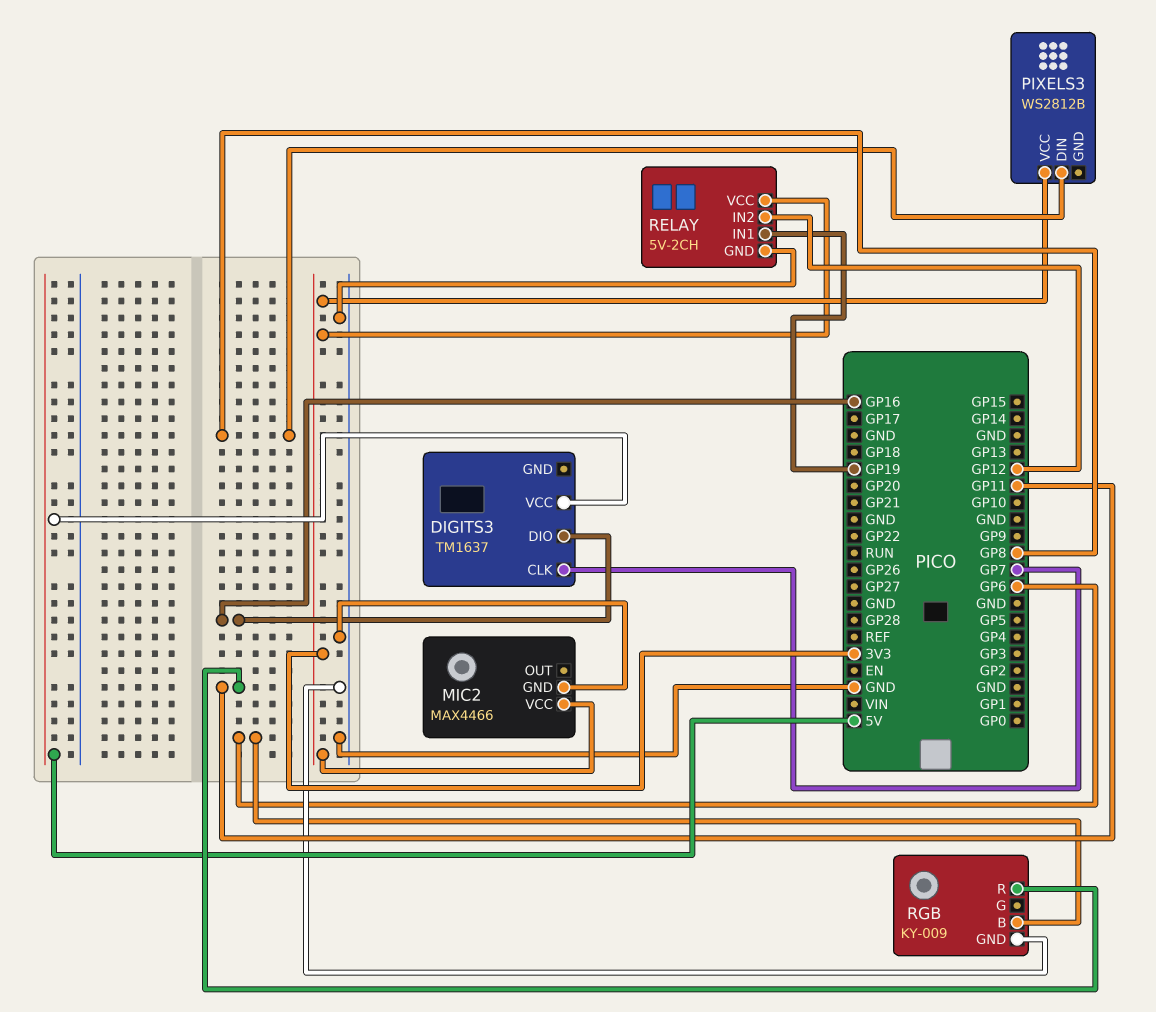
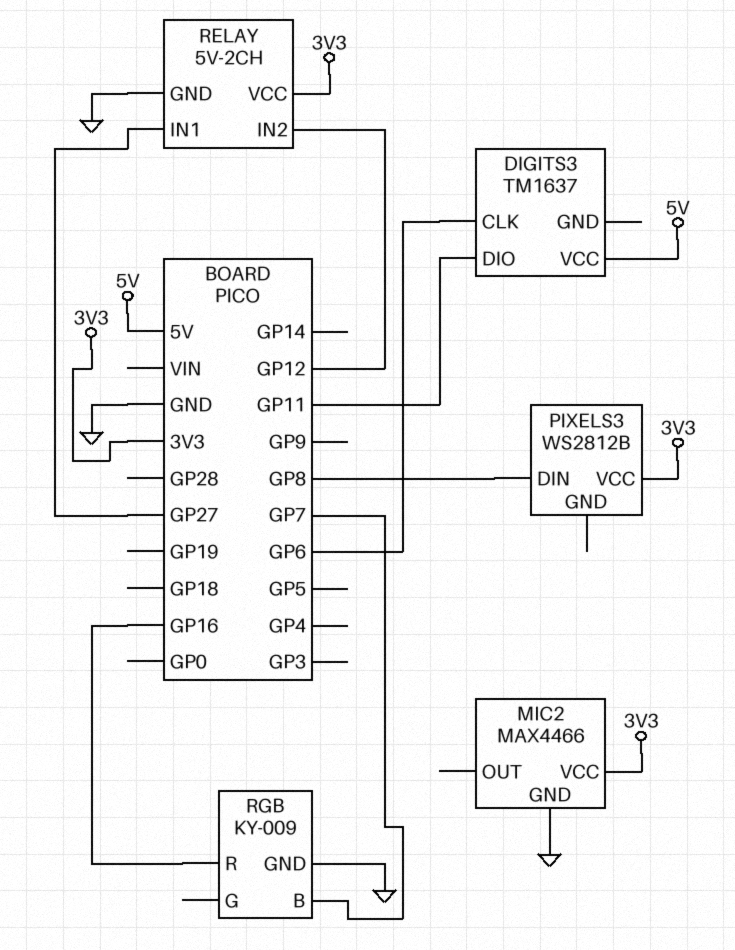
DIGITS3 pin CLK: GP7 -> GP6
DIGITS3 pin DIO: GP16 -> GP11
RELAY pin IN1: GP19 -> GP27
RGB pin B: GP6 -> GP7
RGB pin R: GP11 -> GP16

